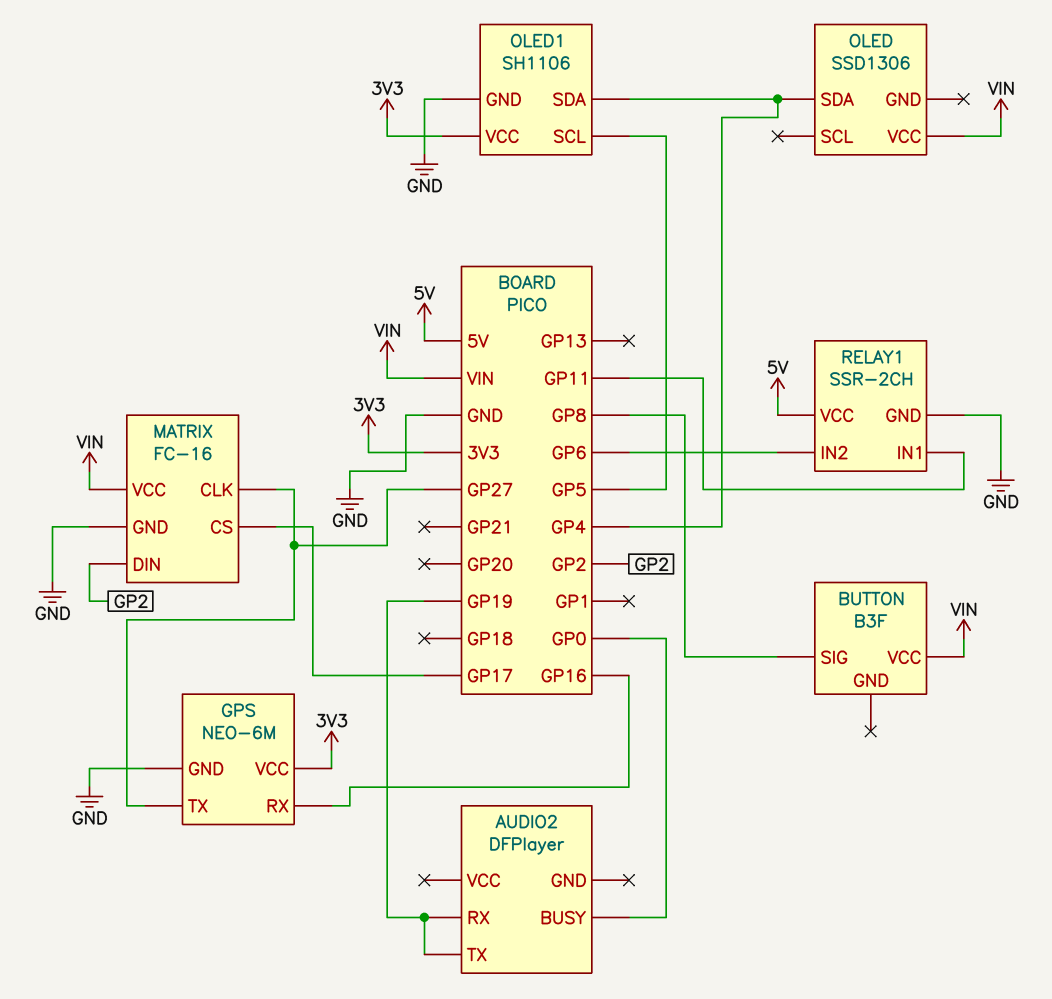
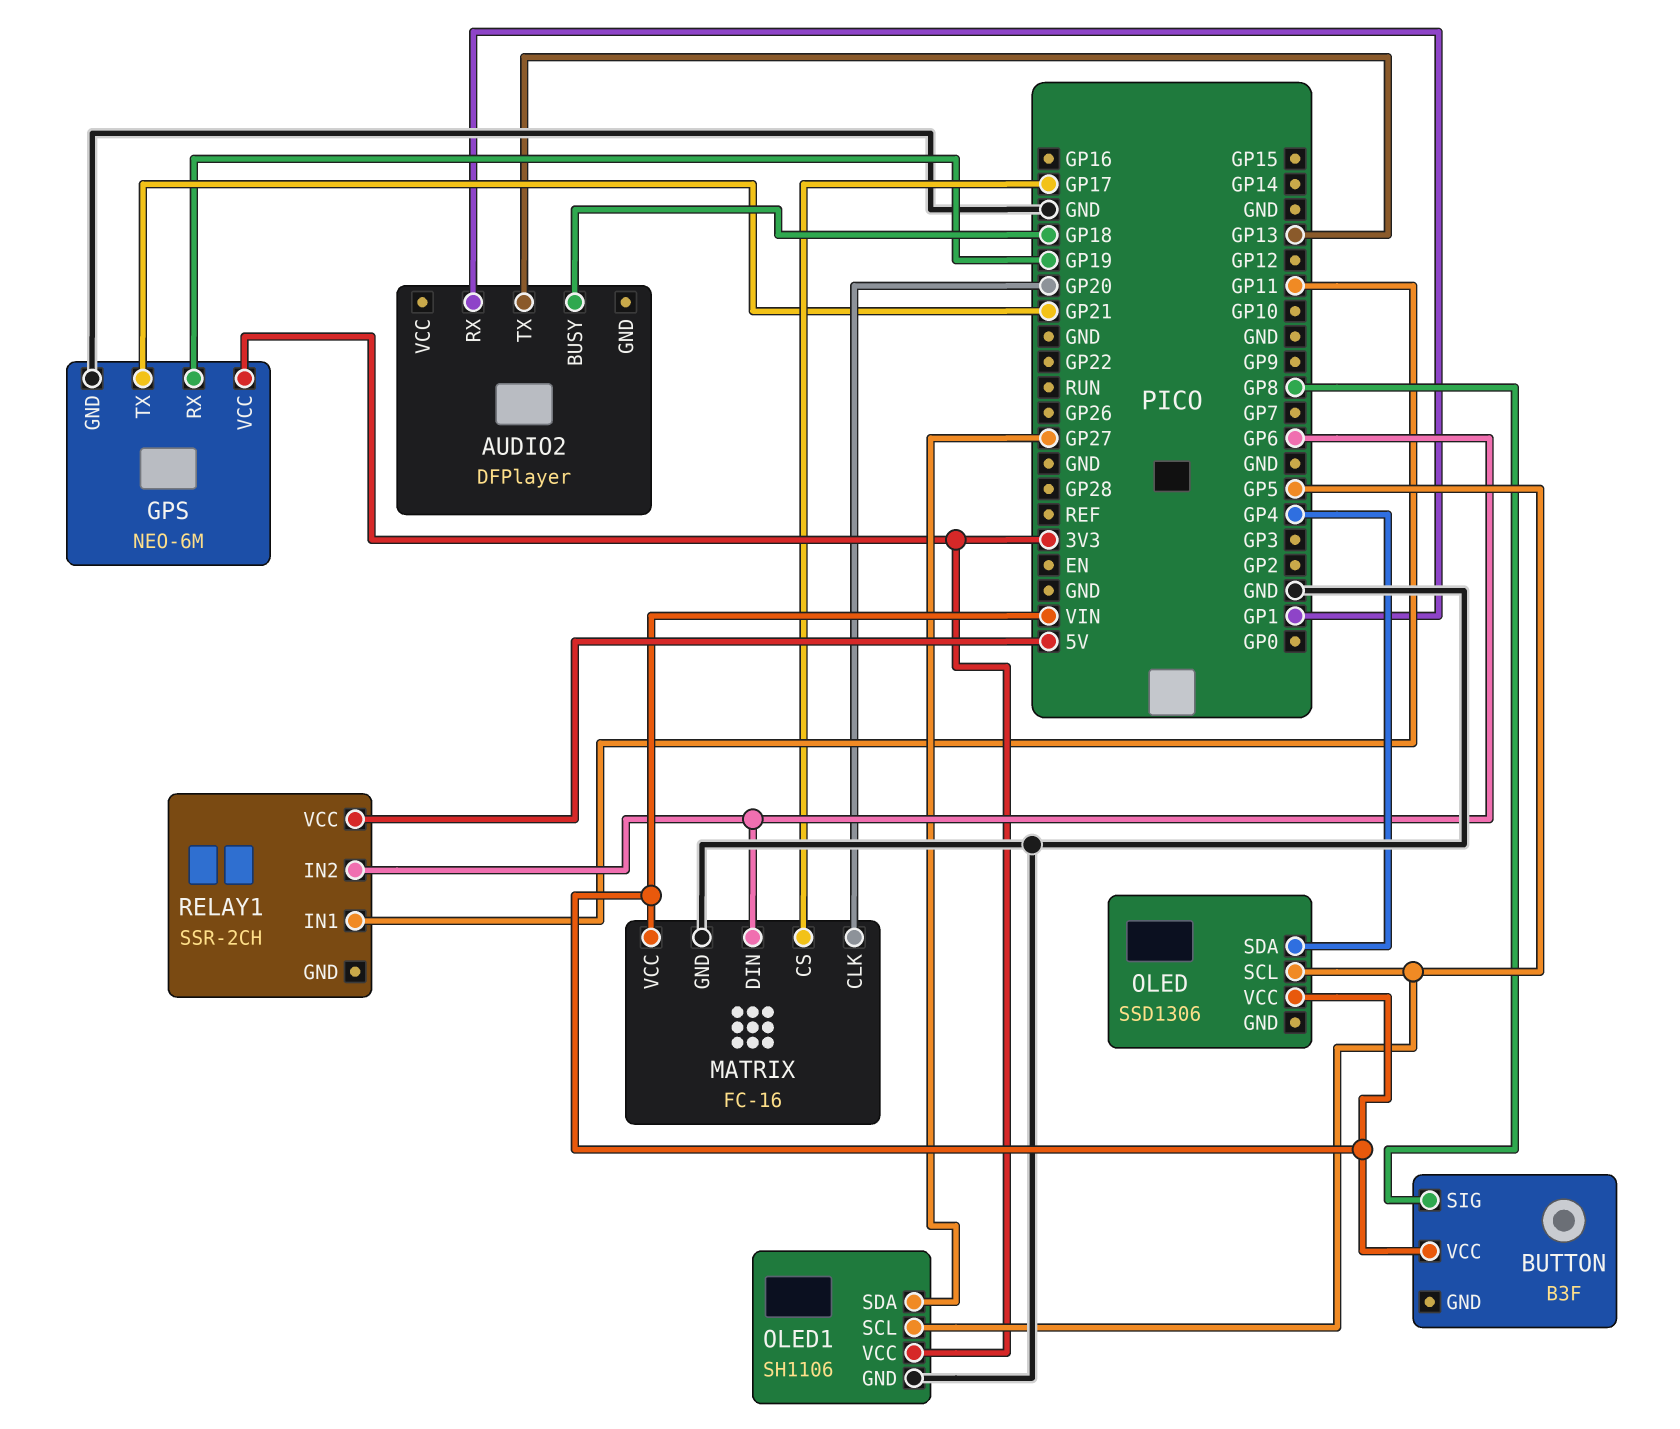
AUDIO2 pin BUSY: GP0 -> GP18
AUDIO2 pin RX: GP19 -> GP1
AUDIO2 pin TX: GP19 -> GP13
GPS pin RX: GP16 -> GP19
GPS pin TX: GP27 -> GP21
MATRIX pin CLK: GP27 -> GP20
MATRIX pin DIN: GP2 -> GP6
OLED pin SCL: none -> GP5
OLED1 pin SDA: GP4 -> GP27
RELAY1 pin GND: GND -> none

